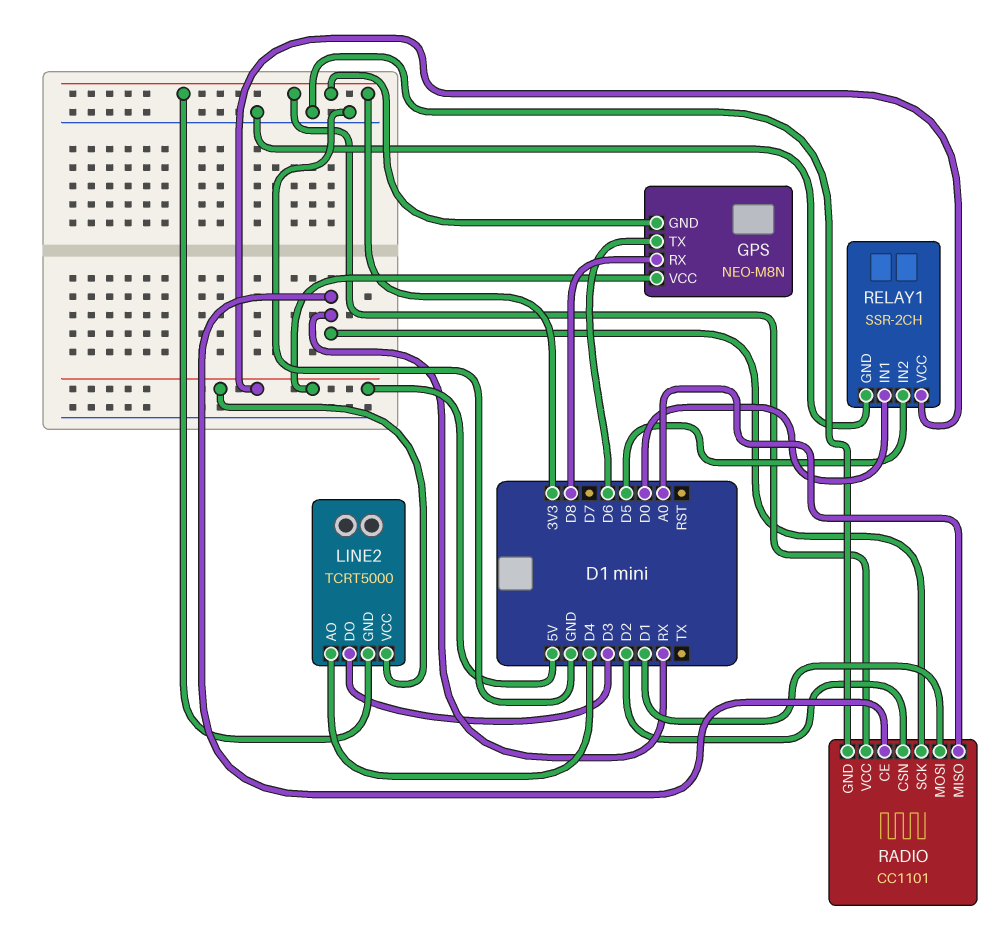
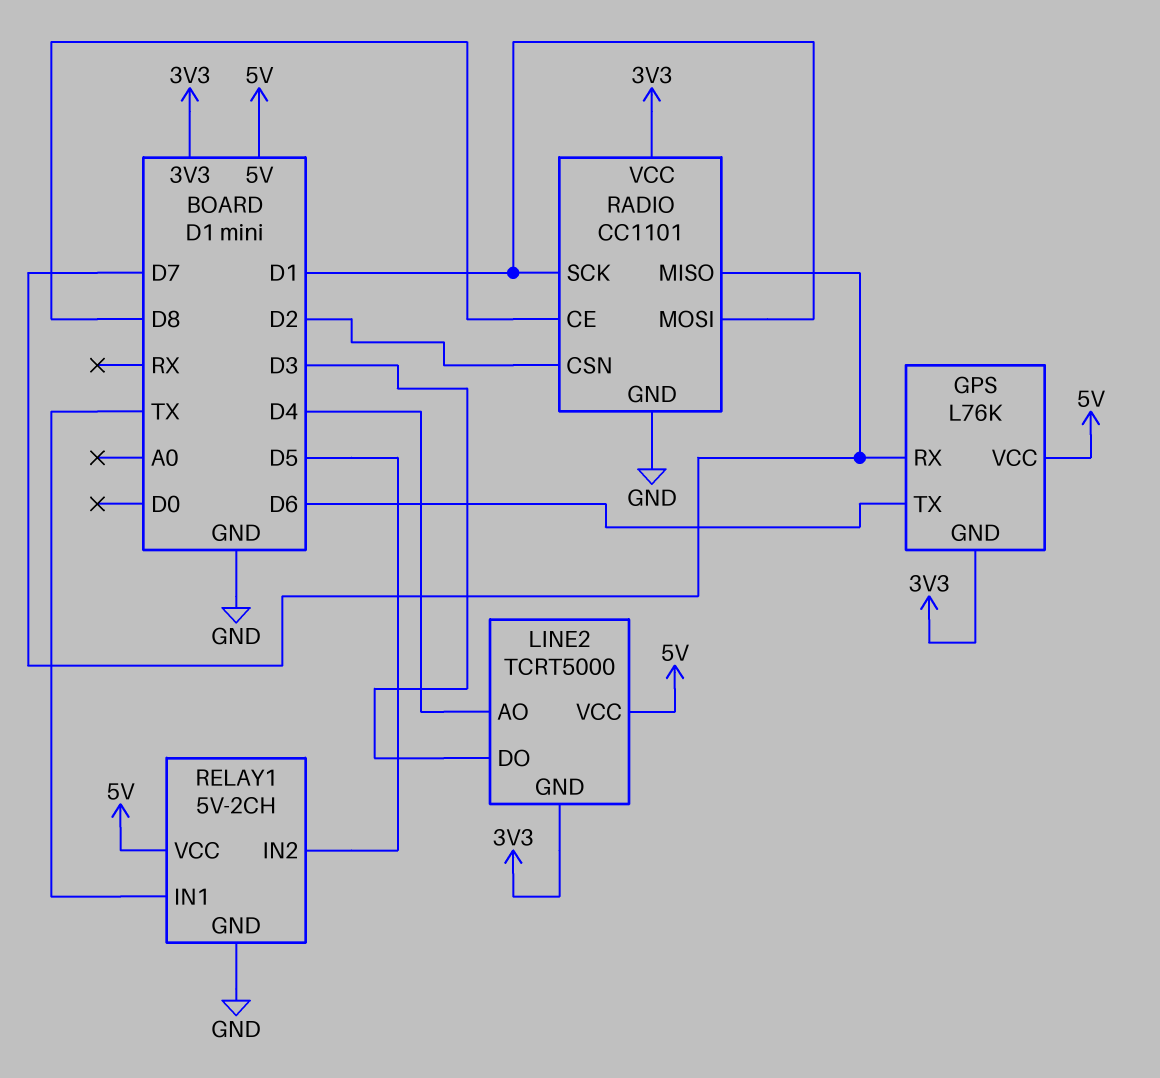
GPS: NEO-M8N -> L76K
GPS pin RX: D8 -> D7
RADIO pin CE: RX -> D8
RADIO pin MISO: A0 -> D7
RADIO pin SCK: RX -> D1
RELAY1: SSR-2CH -> 5V-2CH
RELAY1 pin IN1: D0 -> TX

